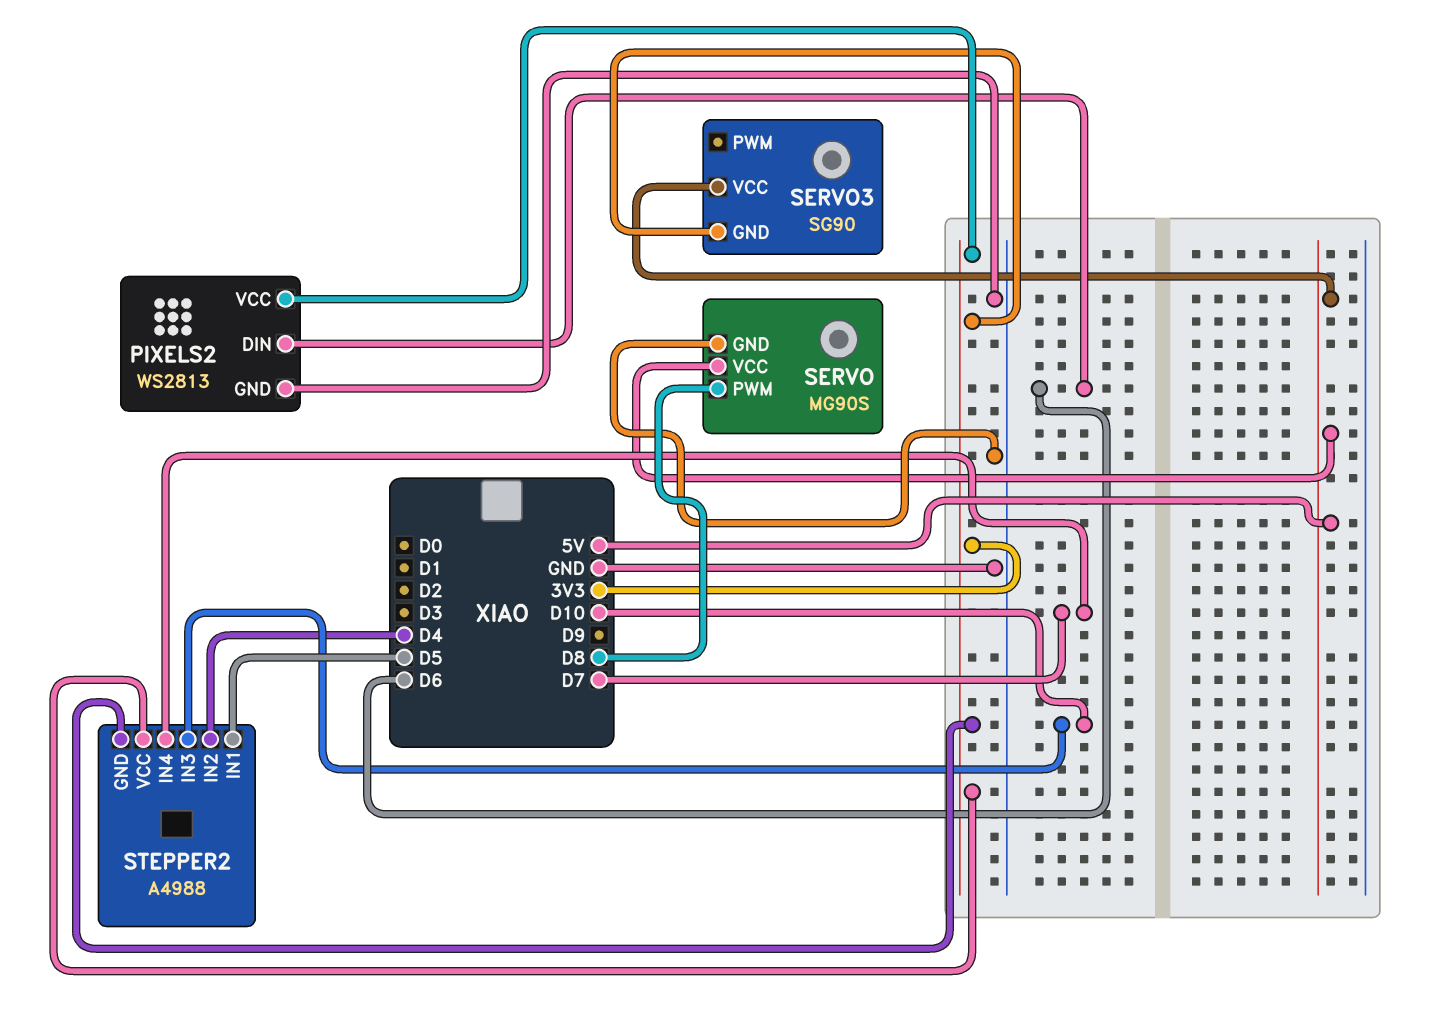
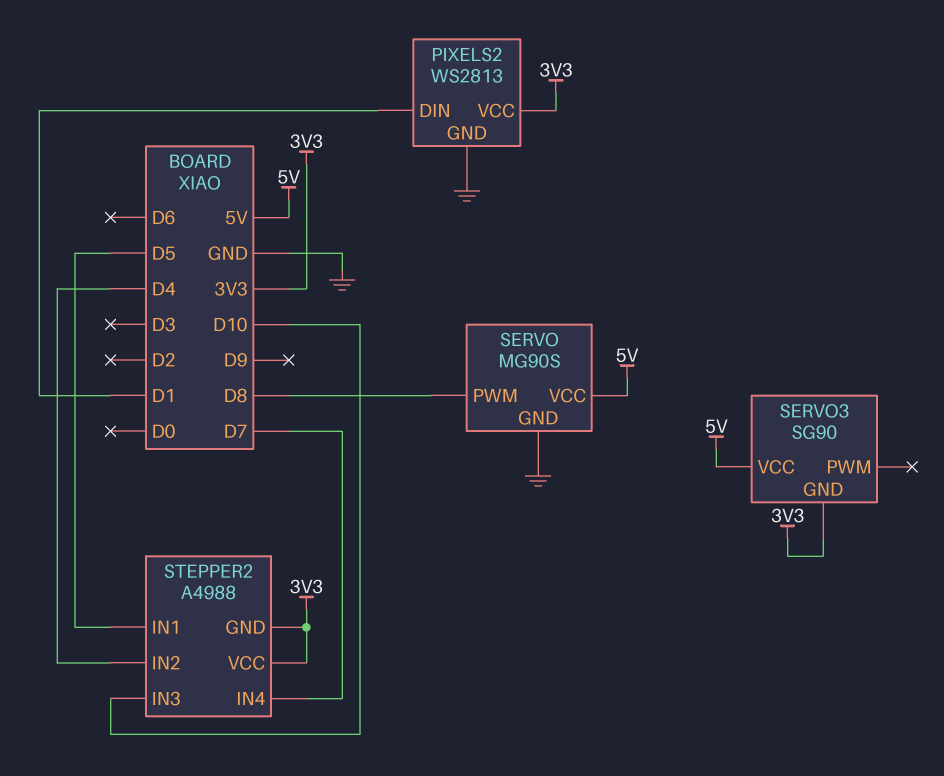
PIXELS2 pin DIN: D6 -> D1

